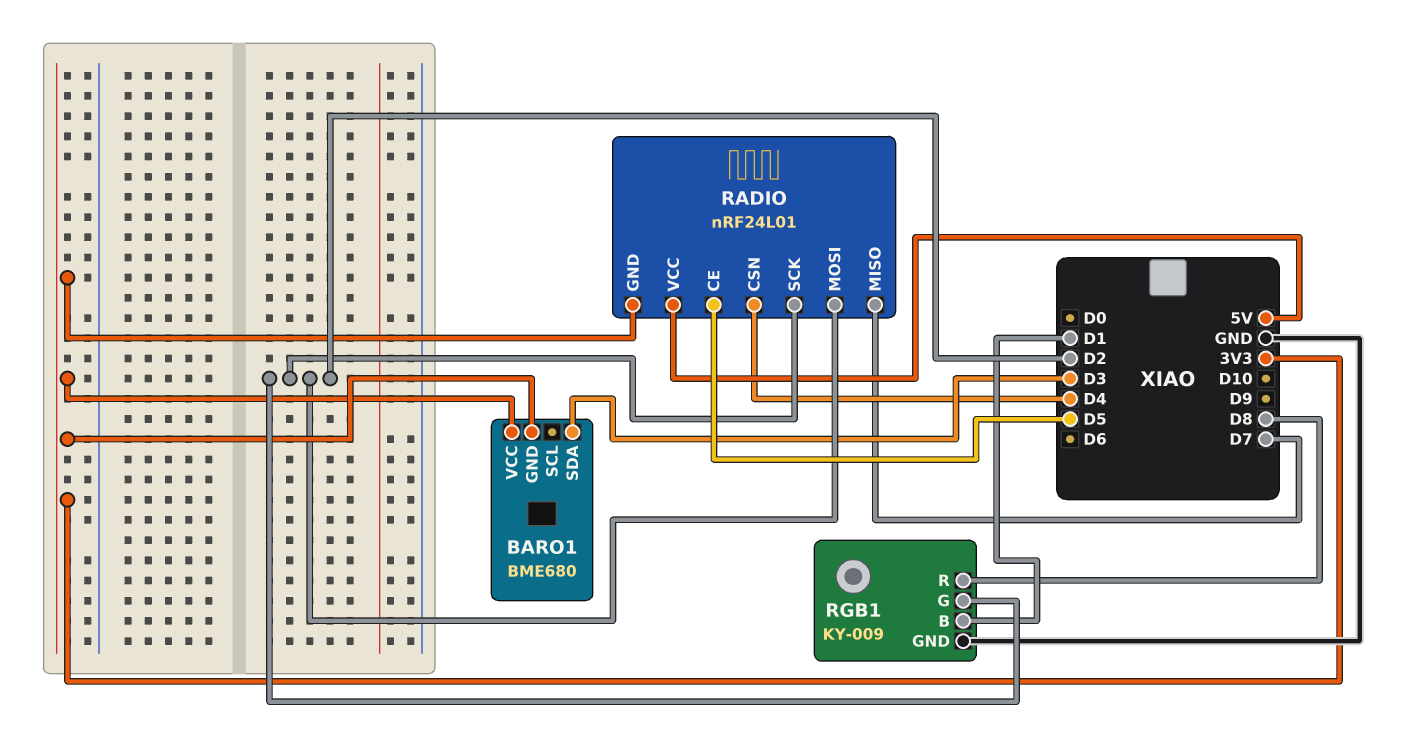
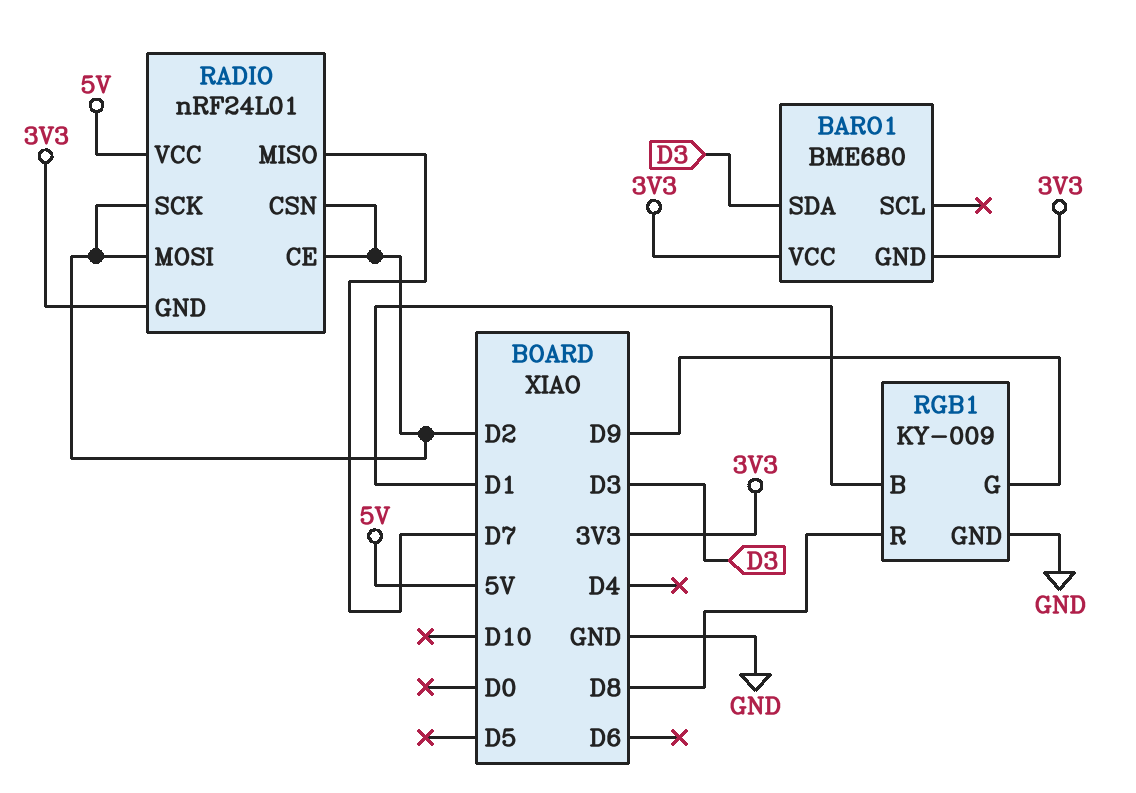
RADIO pin CE: D5 -> D2
RADIO pin CSN: D4 -> D2
RGB1 pin G: D2 -> D9

